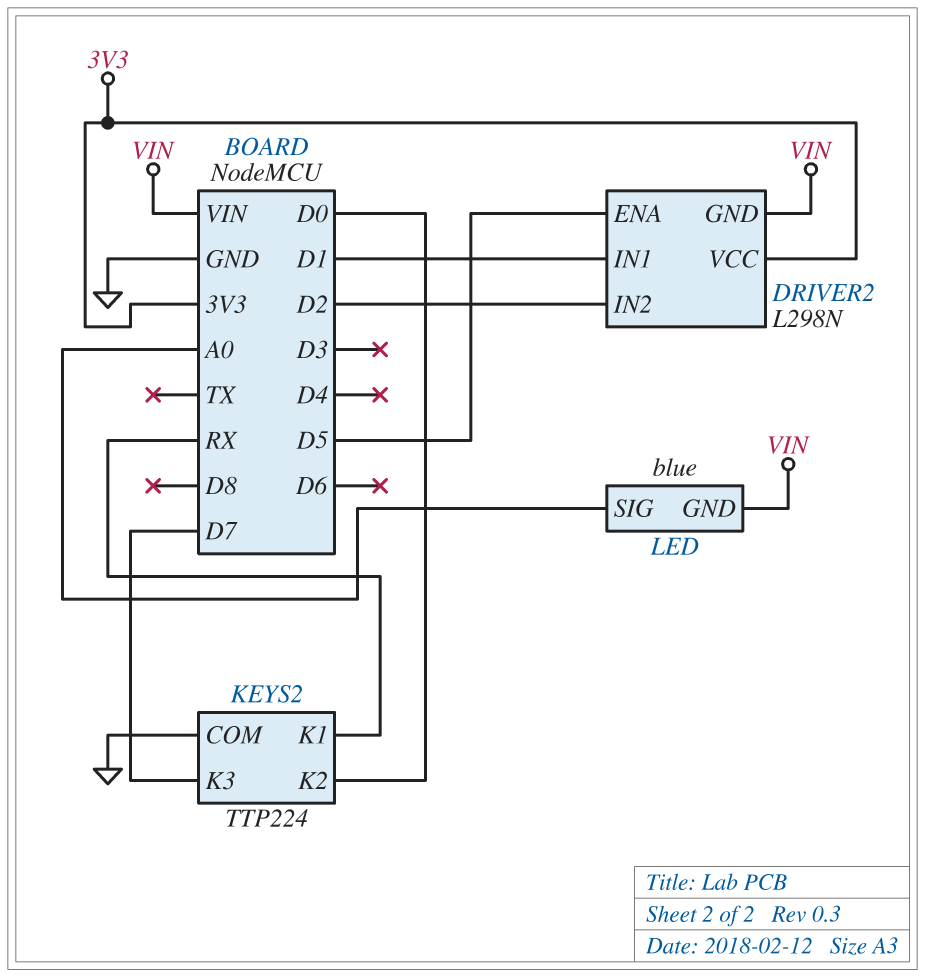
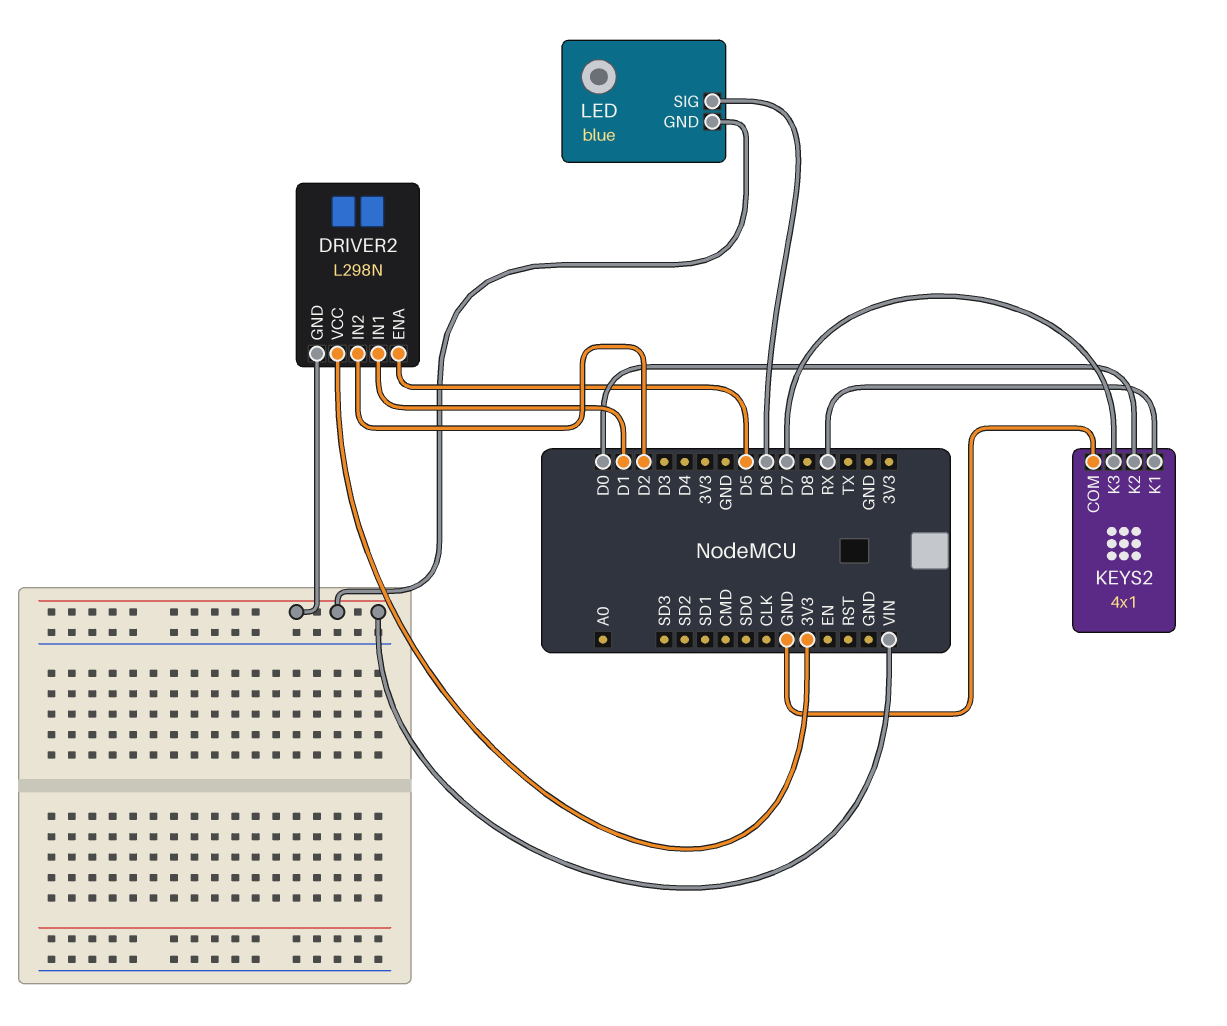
KEYS2: TTP224 -> 4x1
LED pin SIG: A0 -> D6

